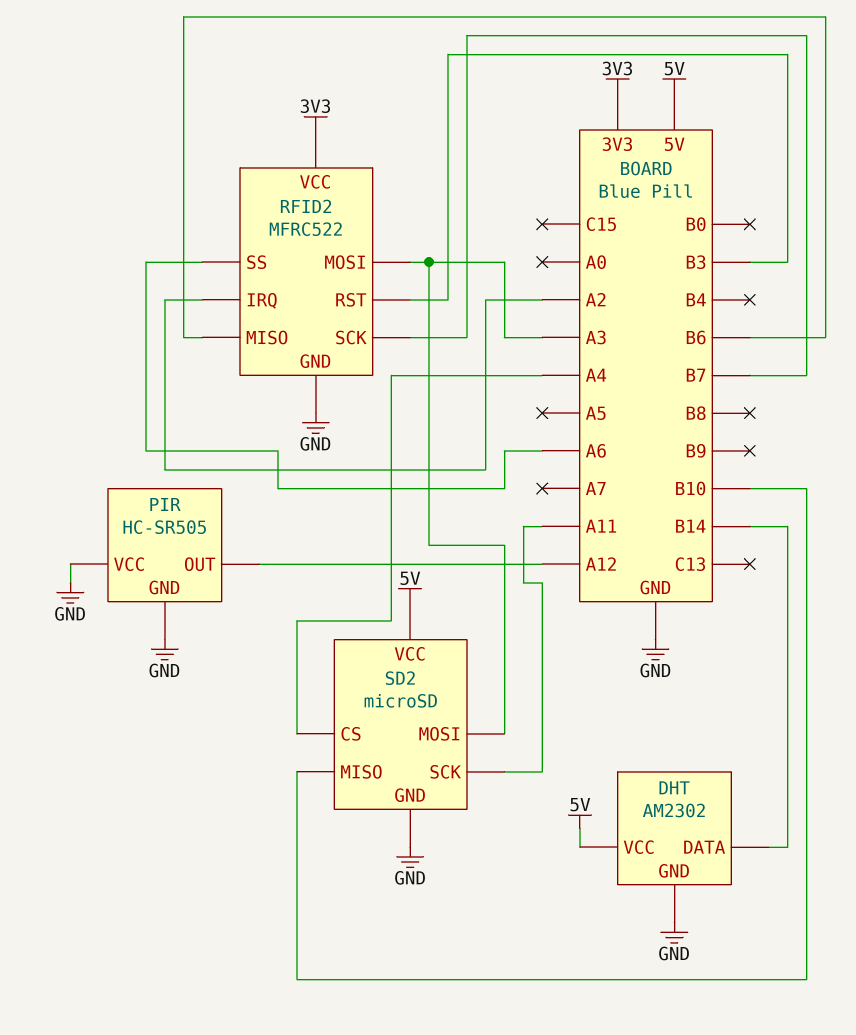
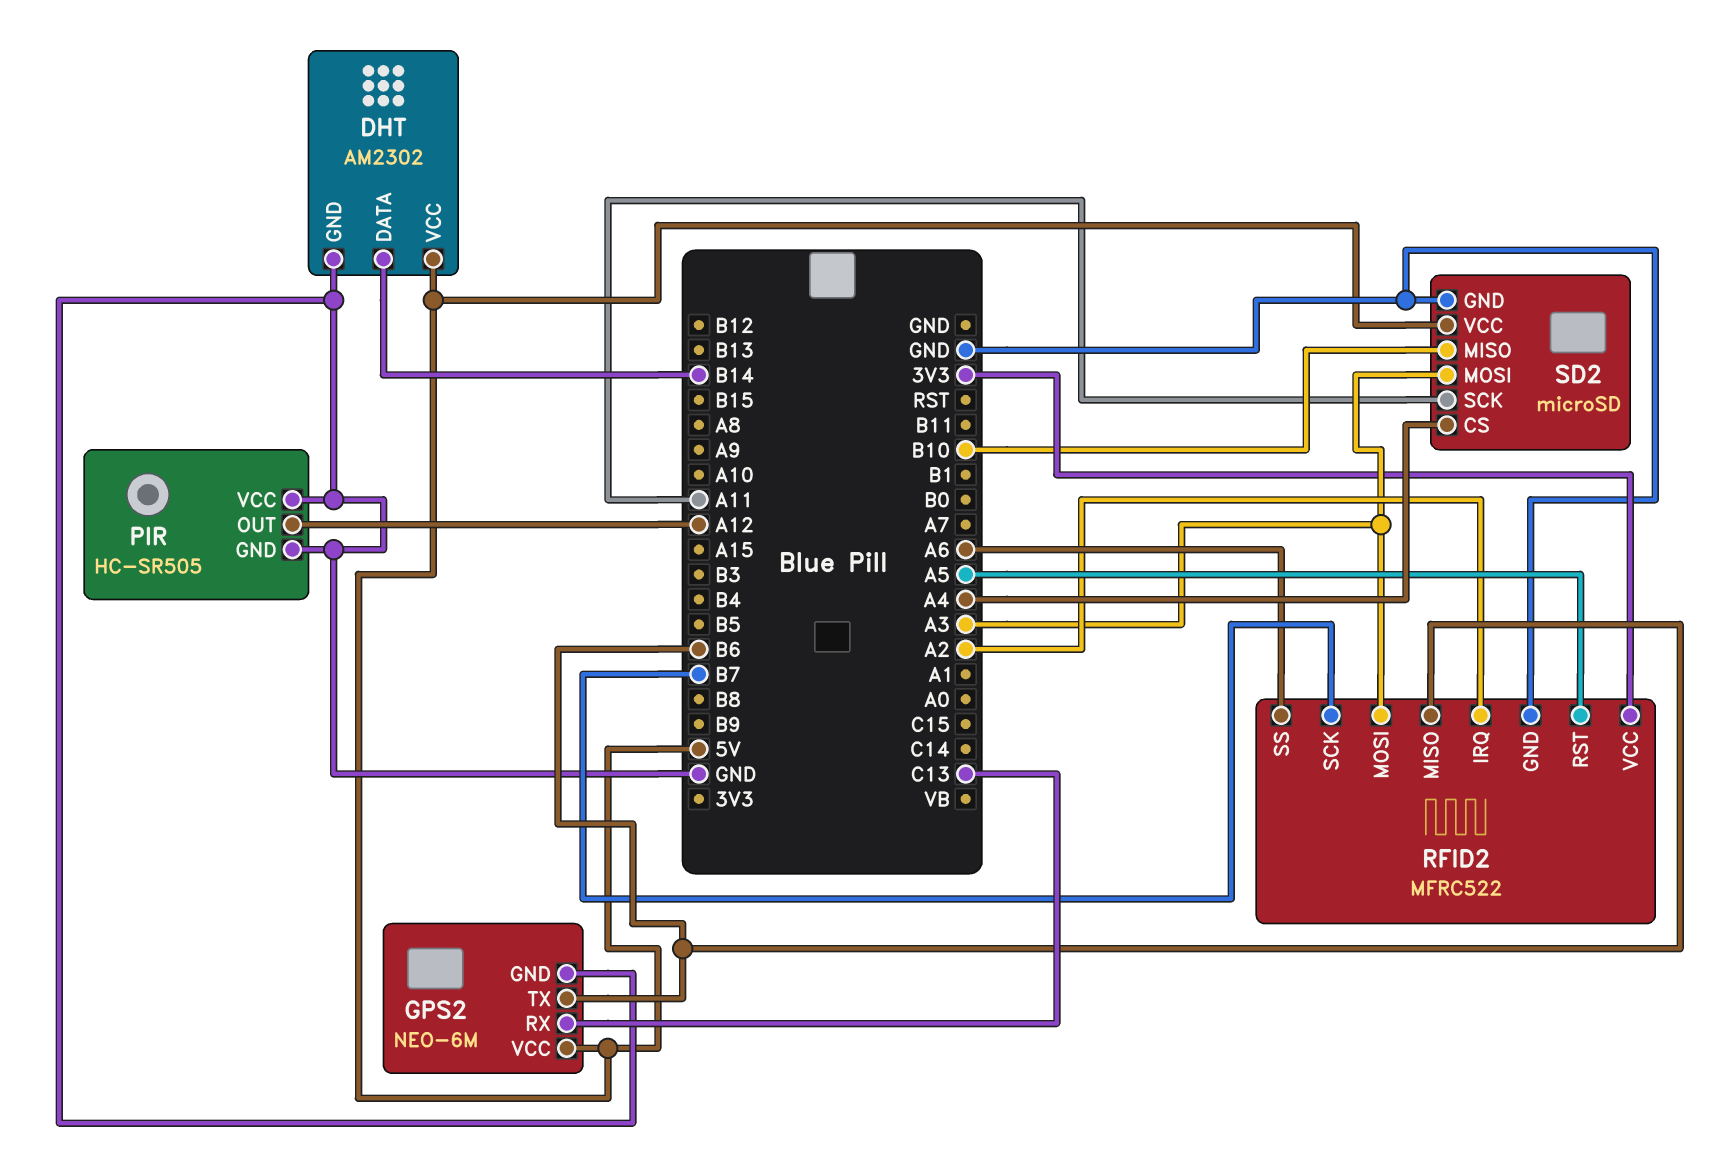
GPS2: none -> NEO-6M
GPS2 pin GND: none -> GND
GPS2 pin RX: none -> C13
GPS2 pin TX: none -> B6
GPS2 pin VCC: none -> 5V
RFID2 pin RST: B3 -> A5

